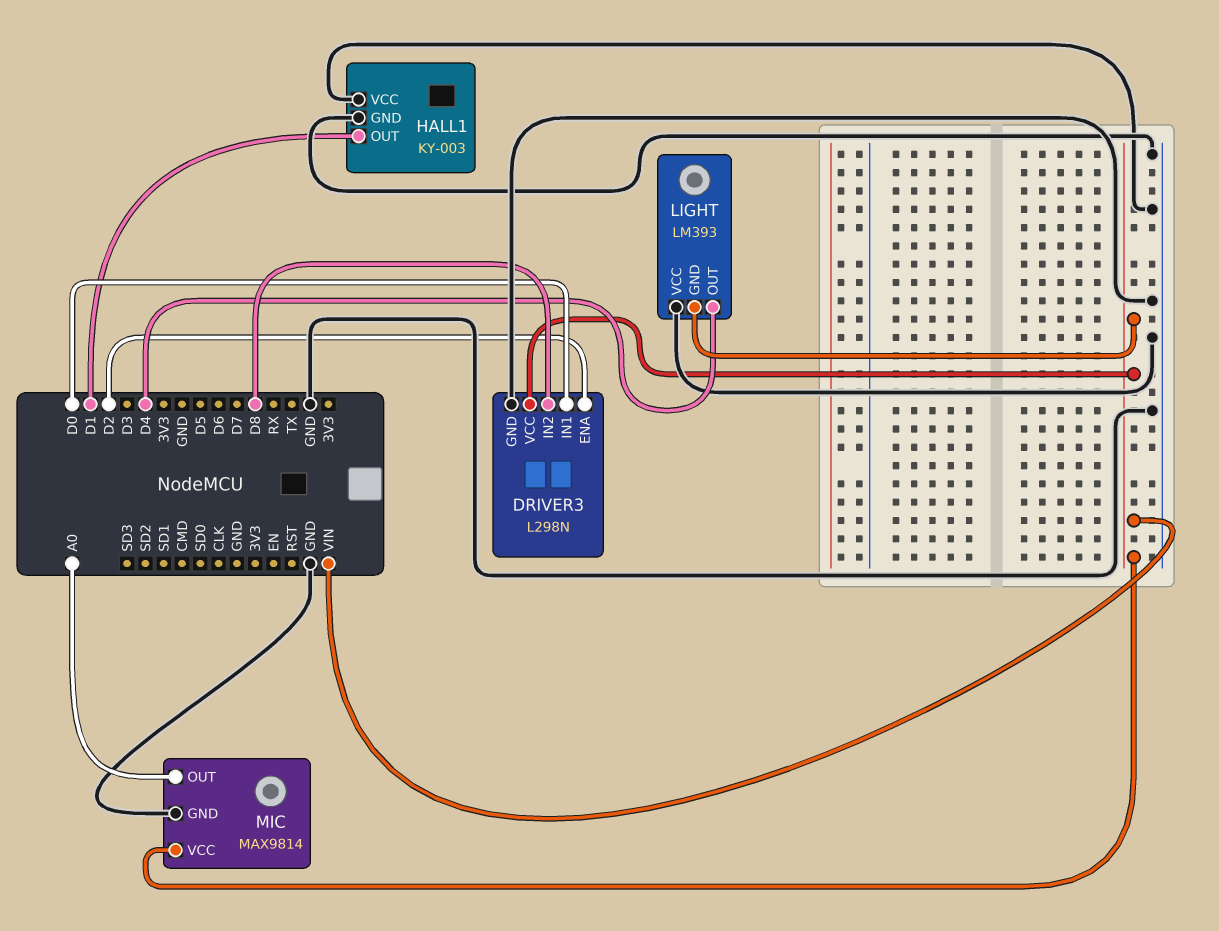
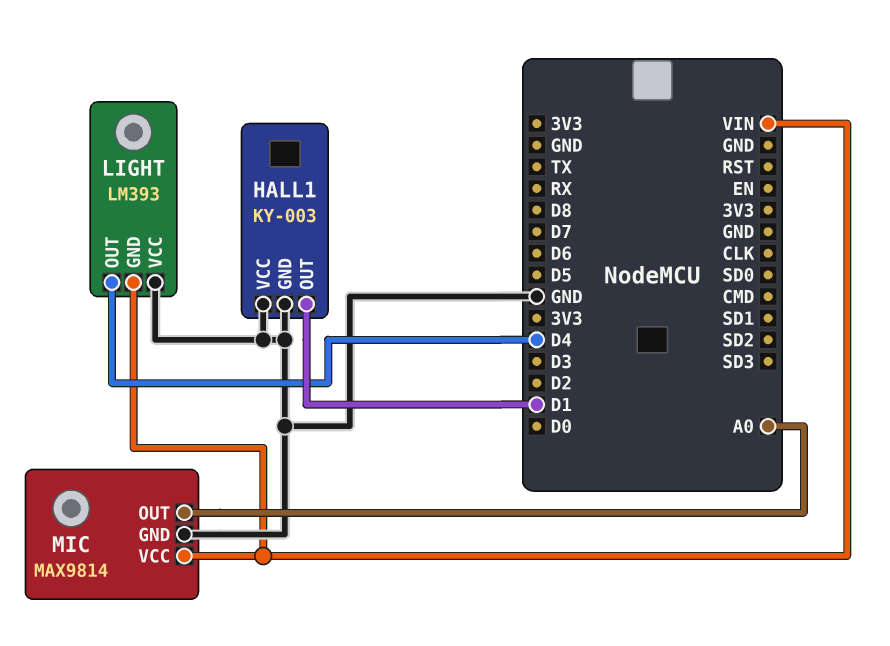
DRIVER3: L298N -> none
DRIVER3 pin ENA: D2 -> none
DRIVER3 pin GND: GND -> none
DRIVER3 pin IN1: D0 -> none
DRIVER3 pin IN2: D8 -> none
DRIVER3 pin VCC: VIN -> none

